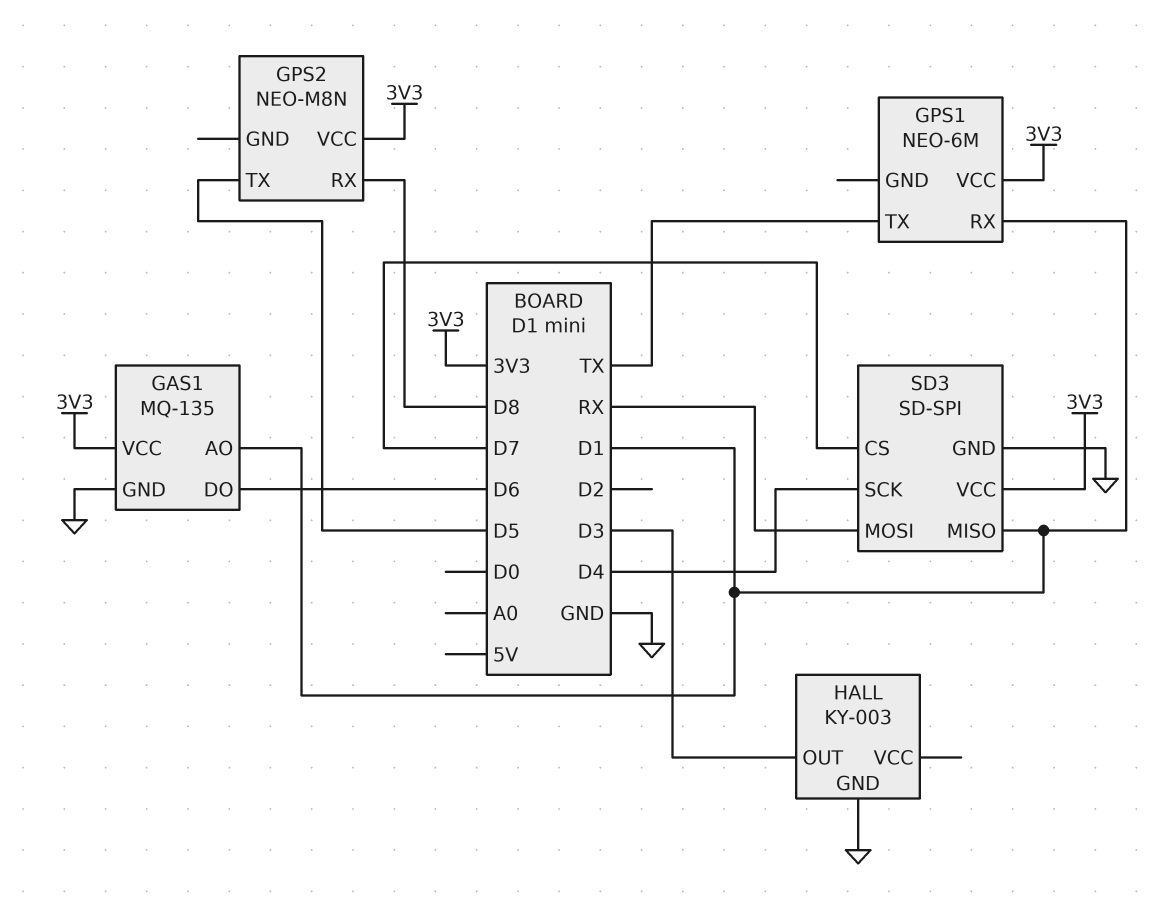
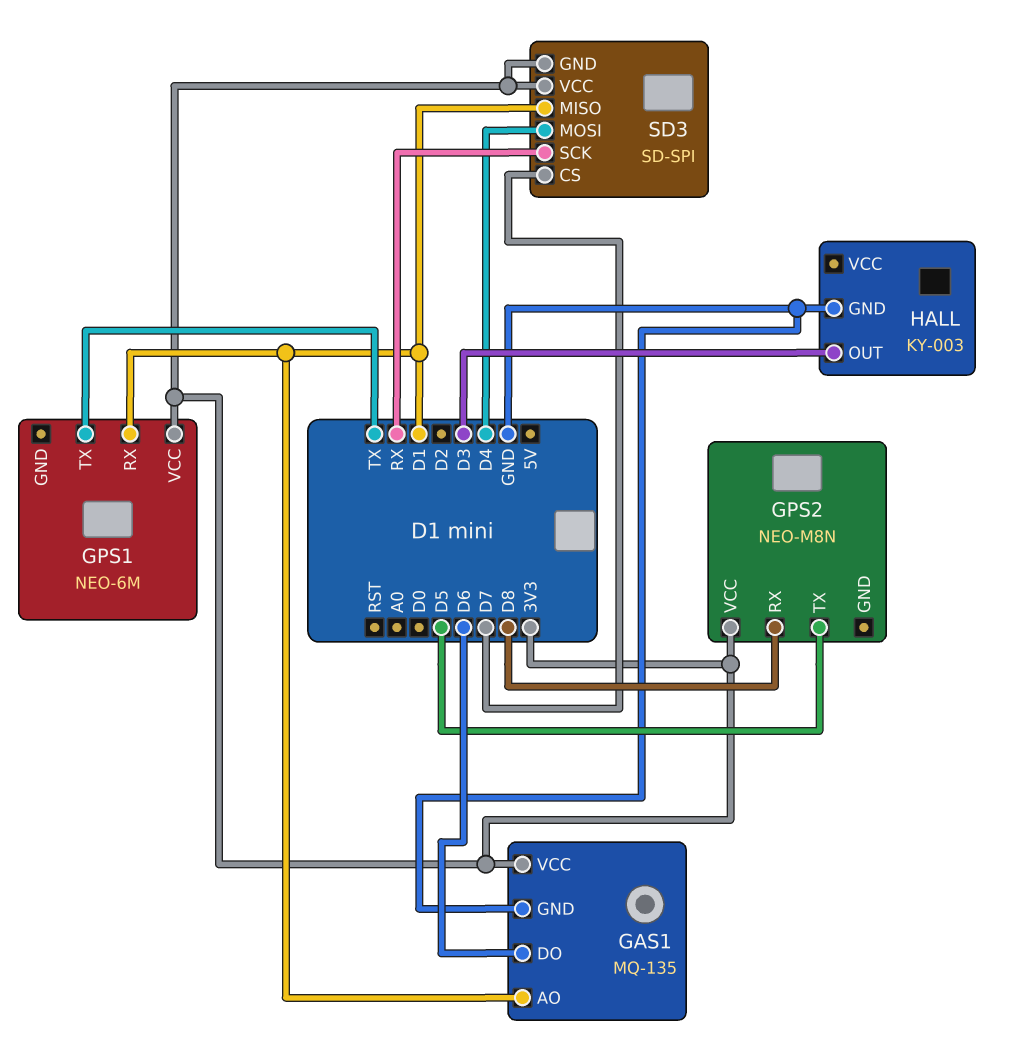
SD3 pin GND: GND -> 3V3
SD3 pin MOSI: RX -> D4
SD3 pin SCK: D4 -> RX

